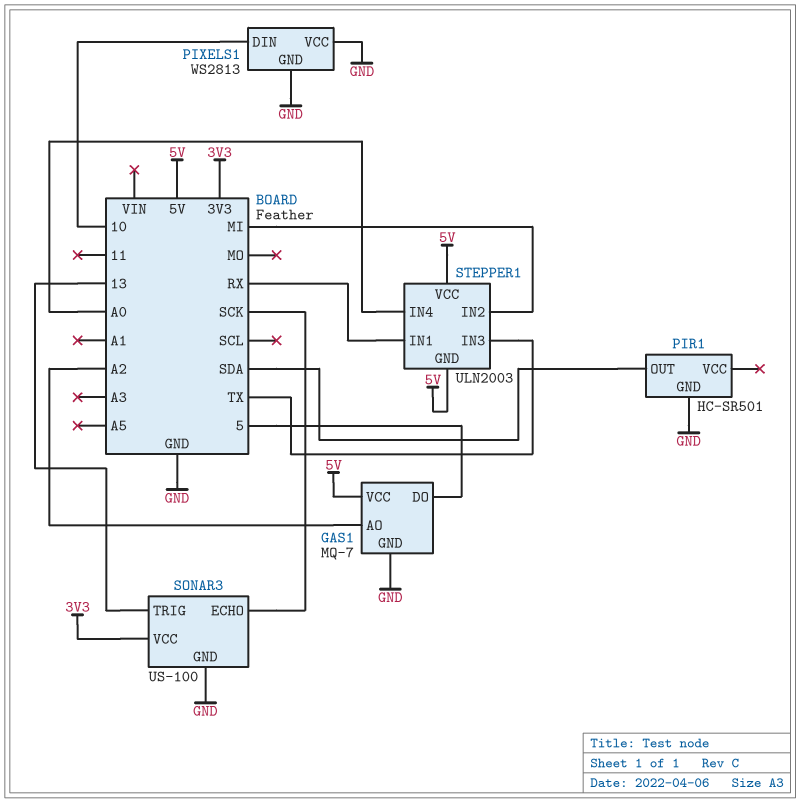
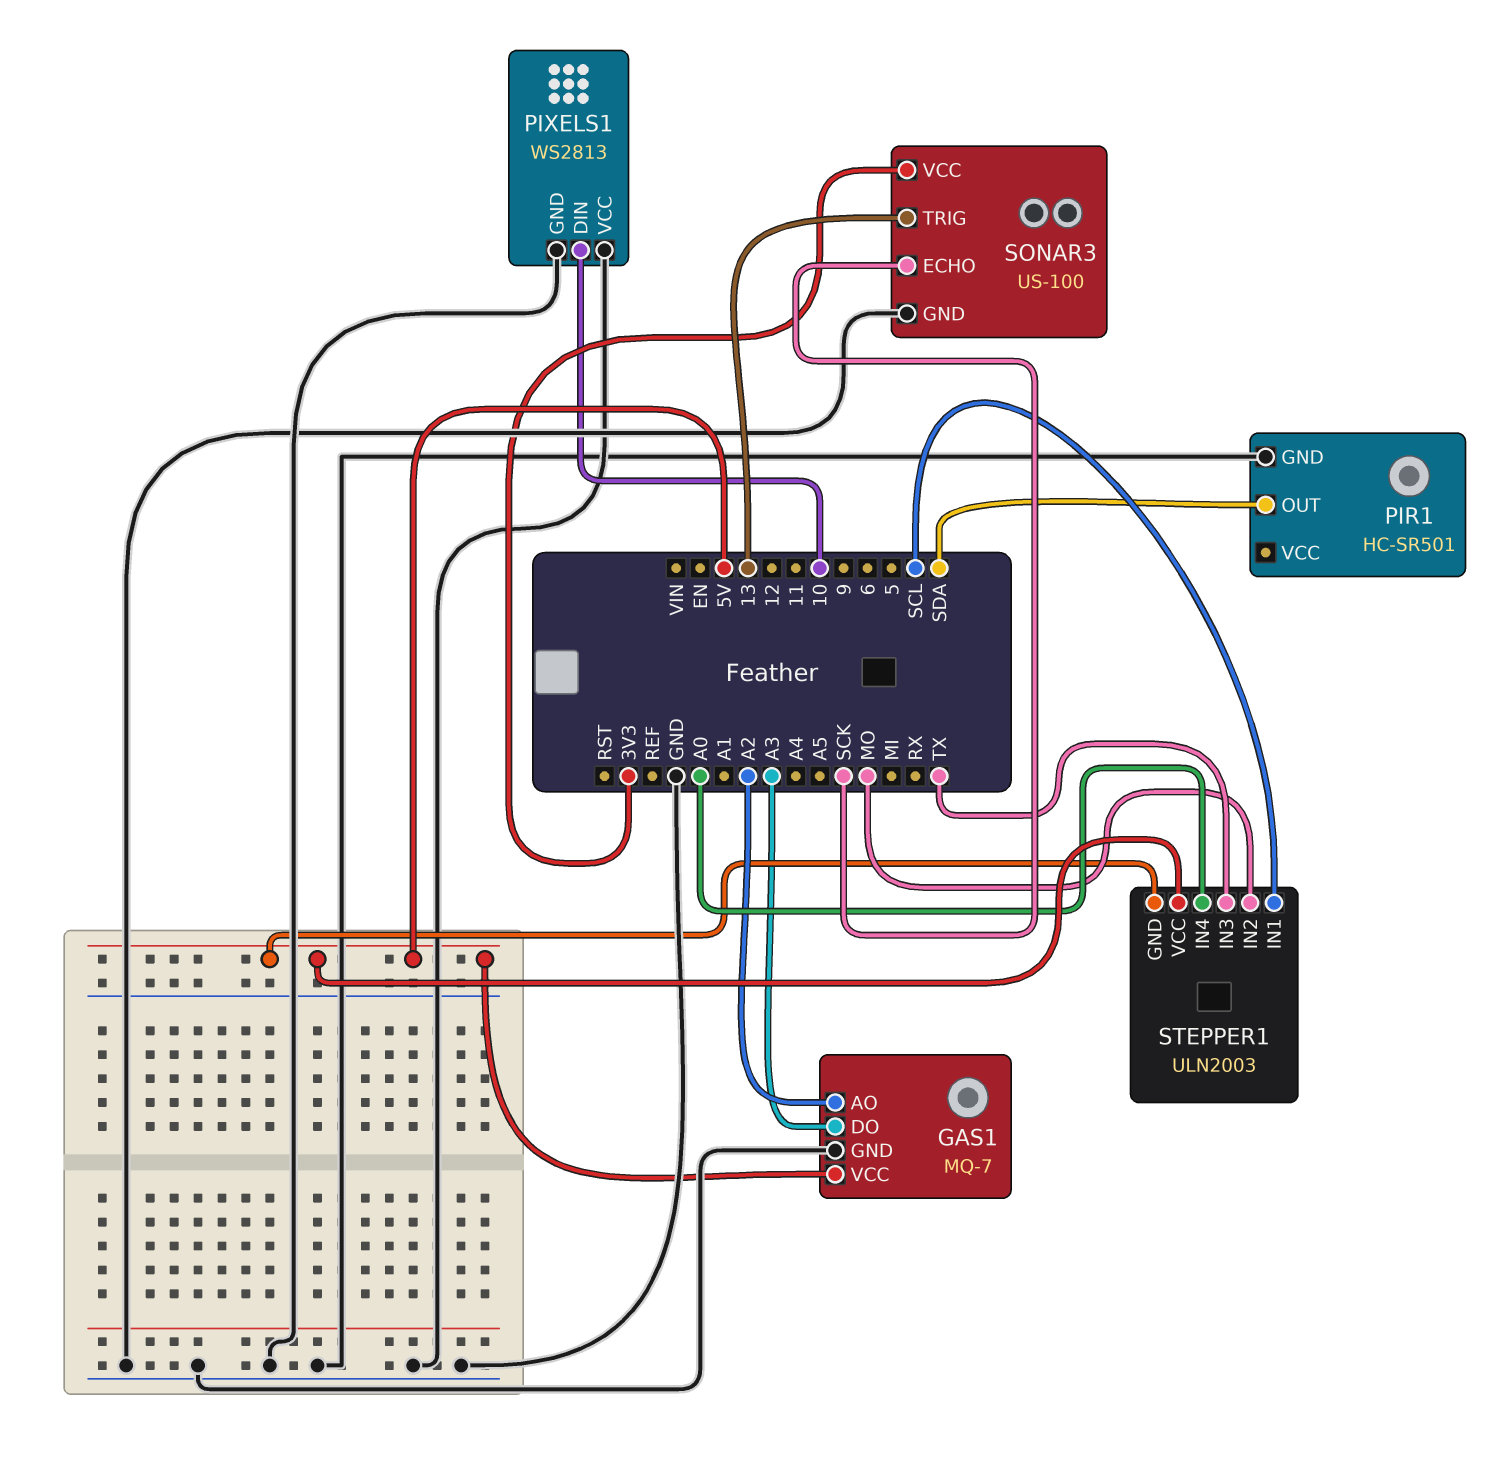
GAS1 pin DO: 5 -> A3
STEPPER1 pin IN1: RX -> SCL
STEPPER1 pin IN2: MI -> MO

